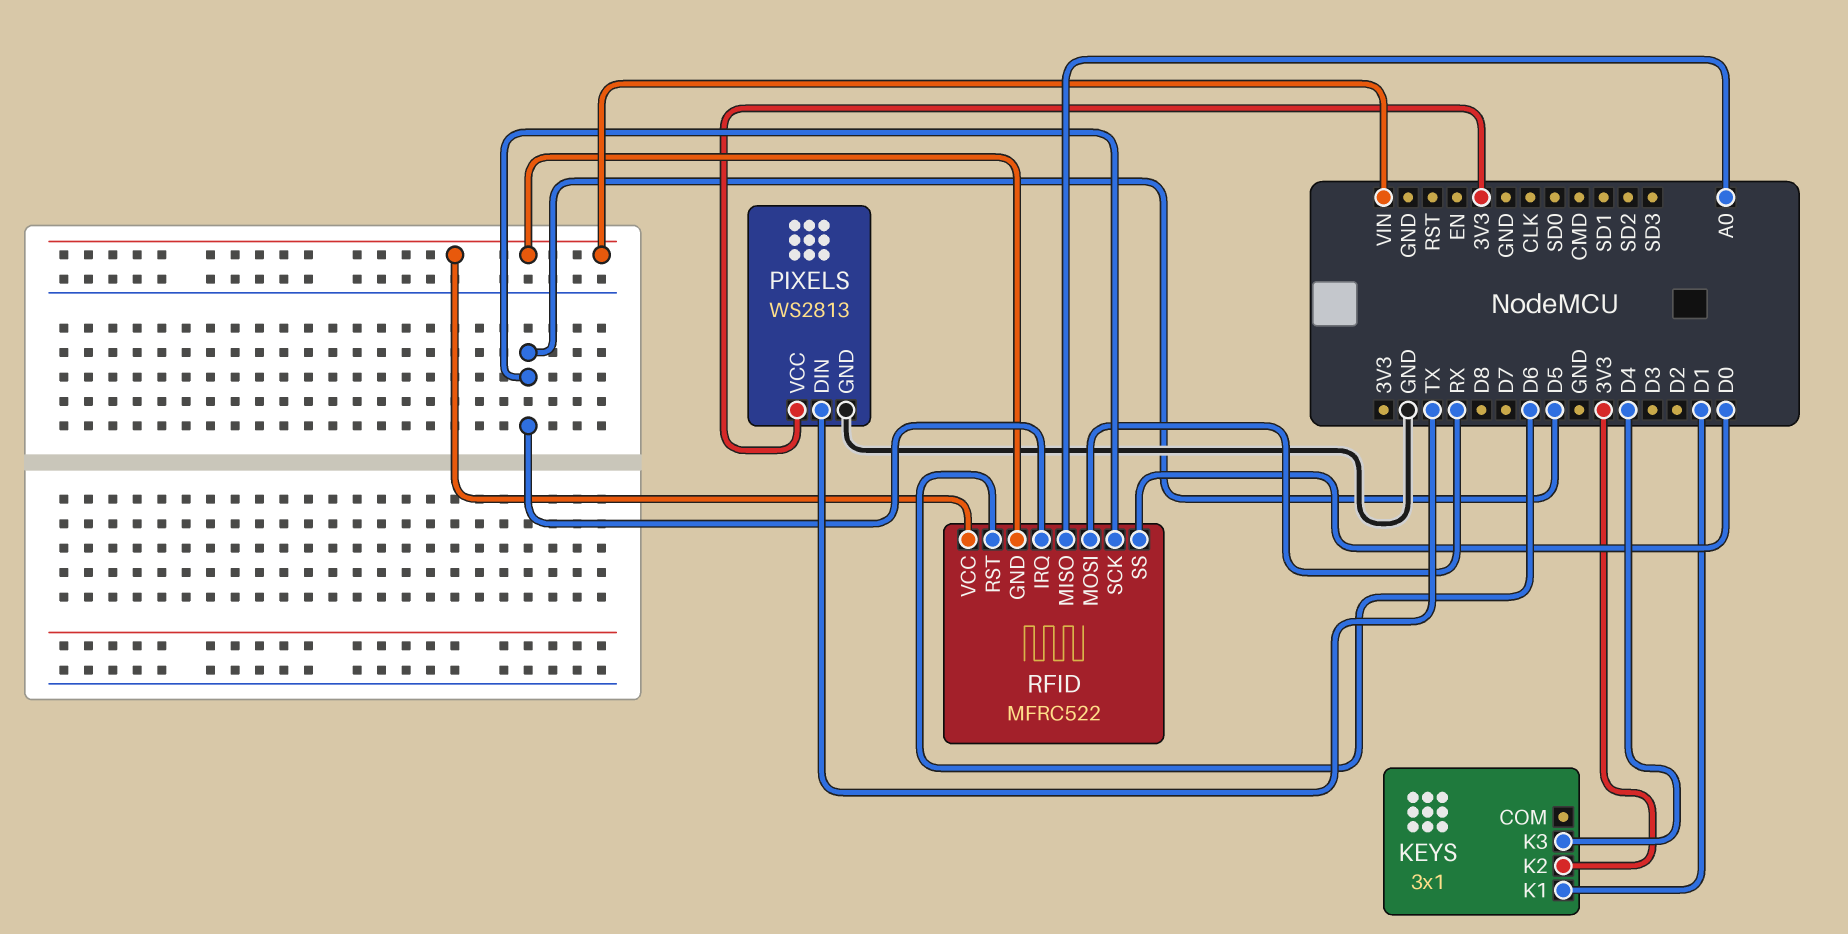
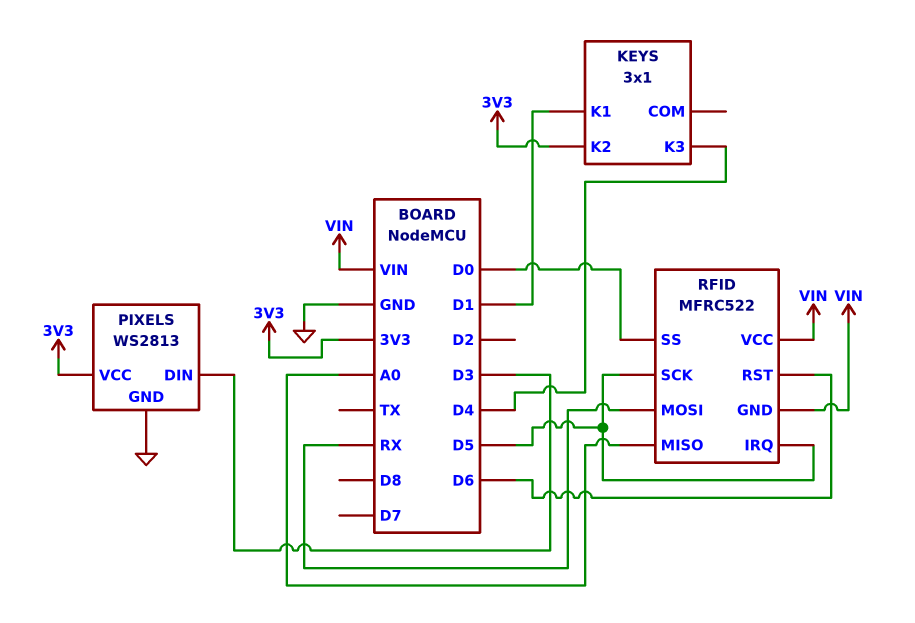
PIXELS pin DIN: TX -> D3

